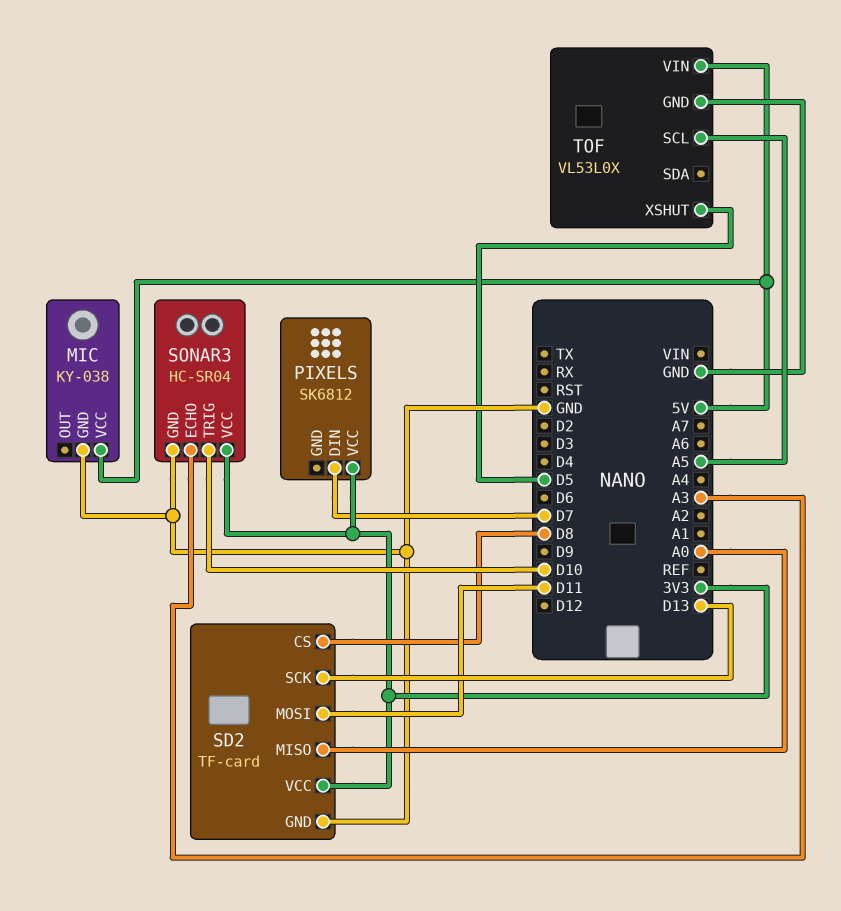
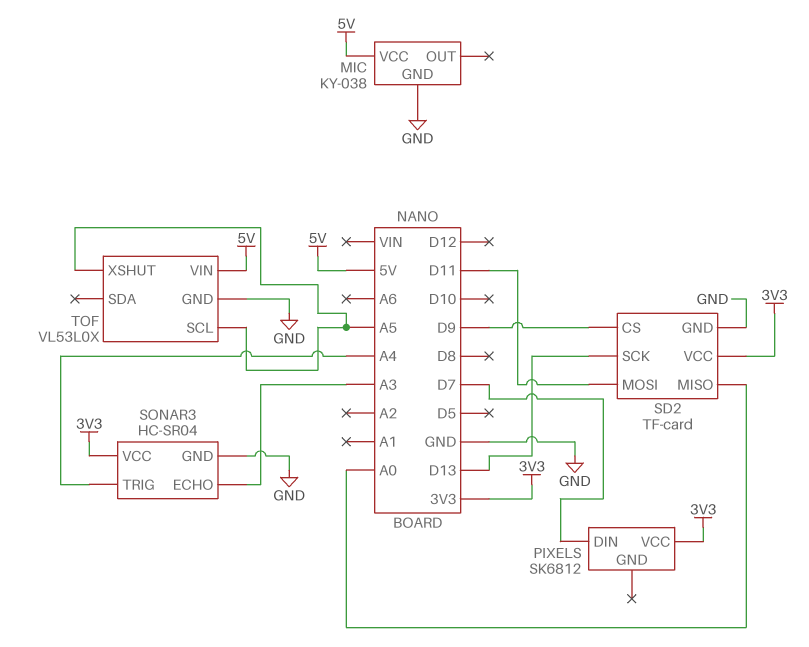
SD2 pin CS: D8 -> D9
SONAR3 pin TRIG: D10 -> A4
TOF pin XSHUT: D5 -> A5

